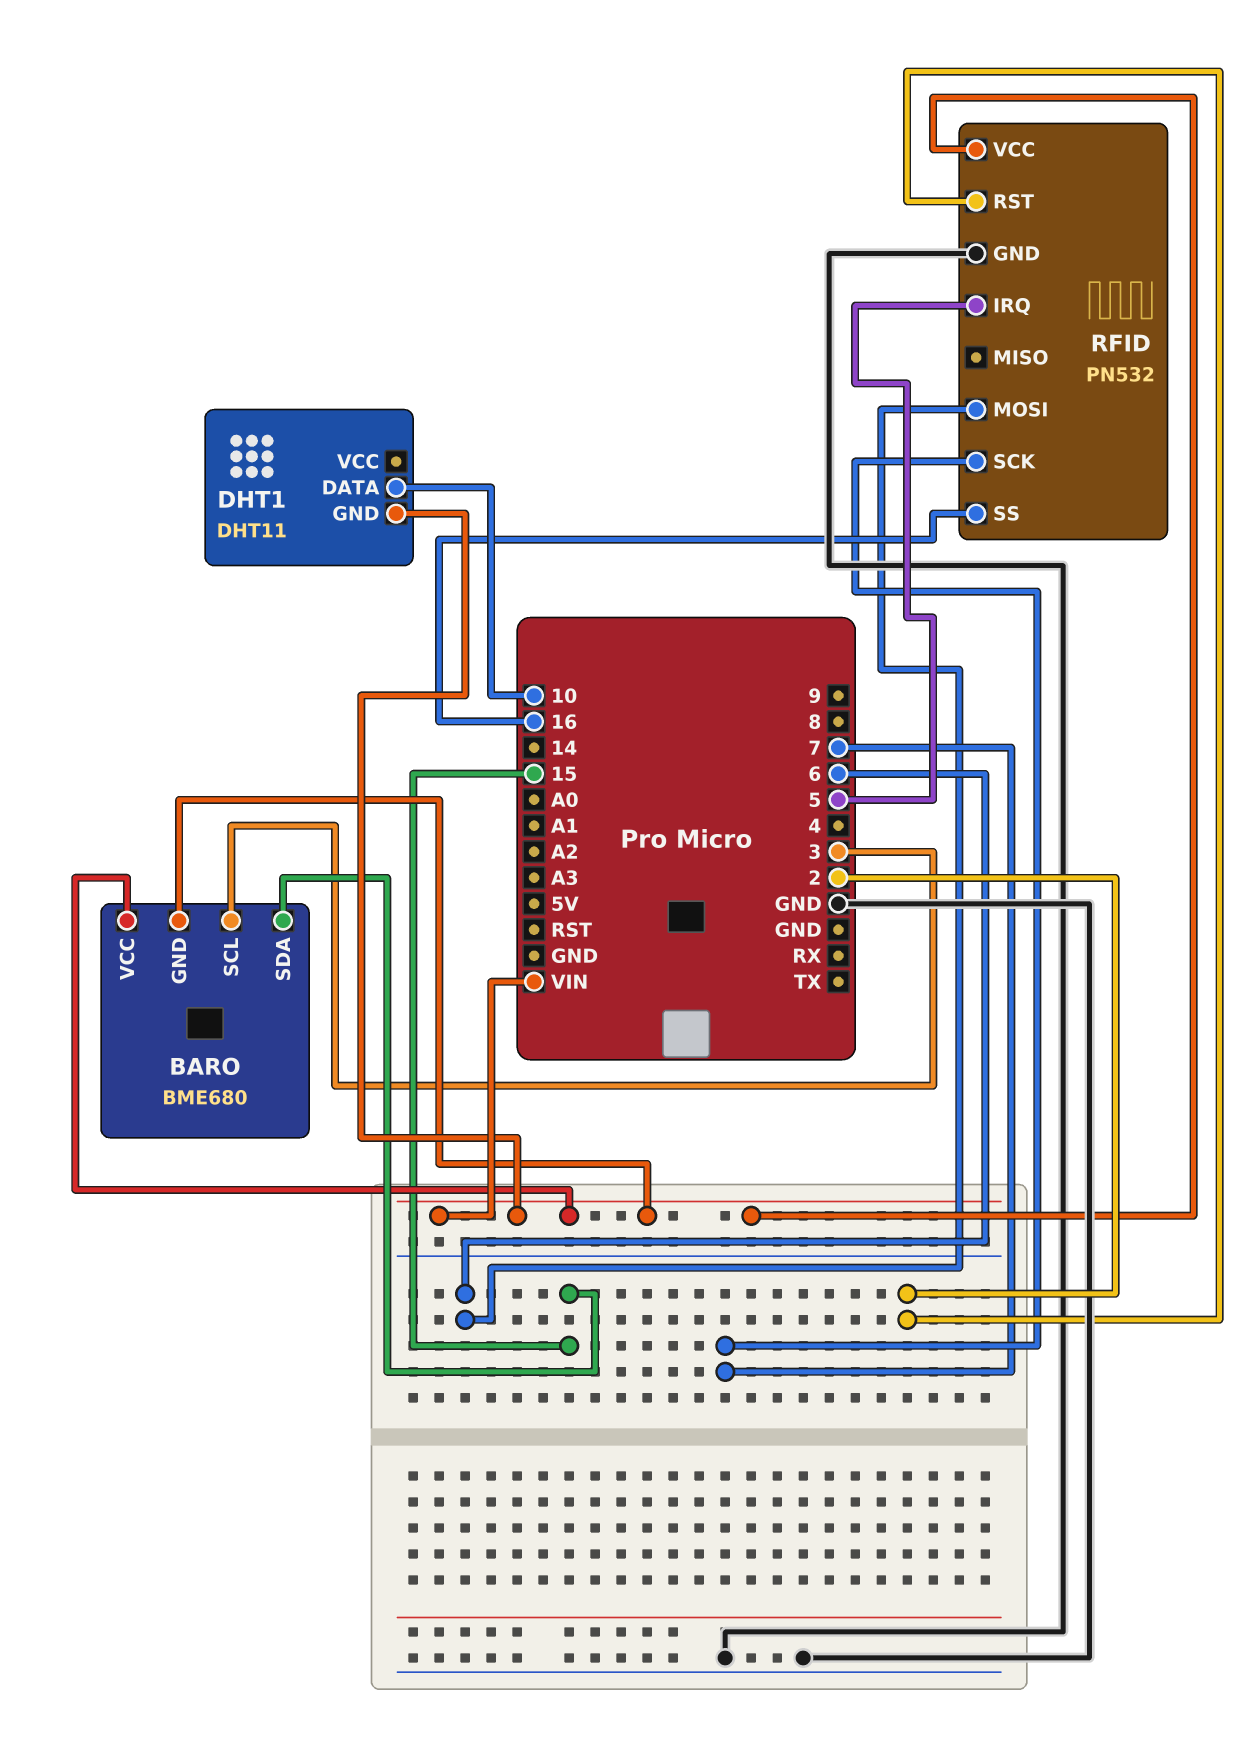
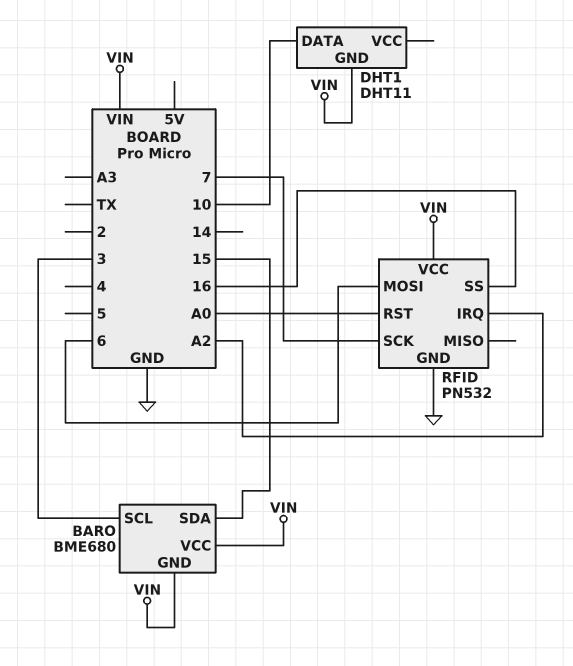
RFID pin IRQ: 5 -> A2
RFID pin RST: 2 -> A0

